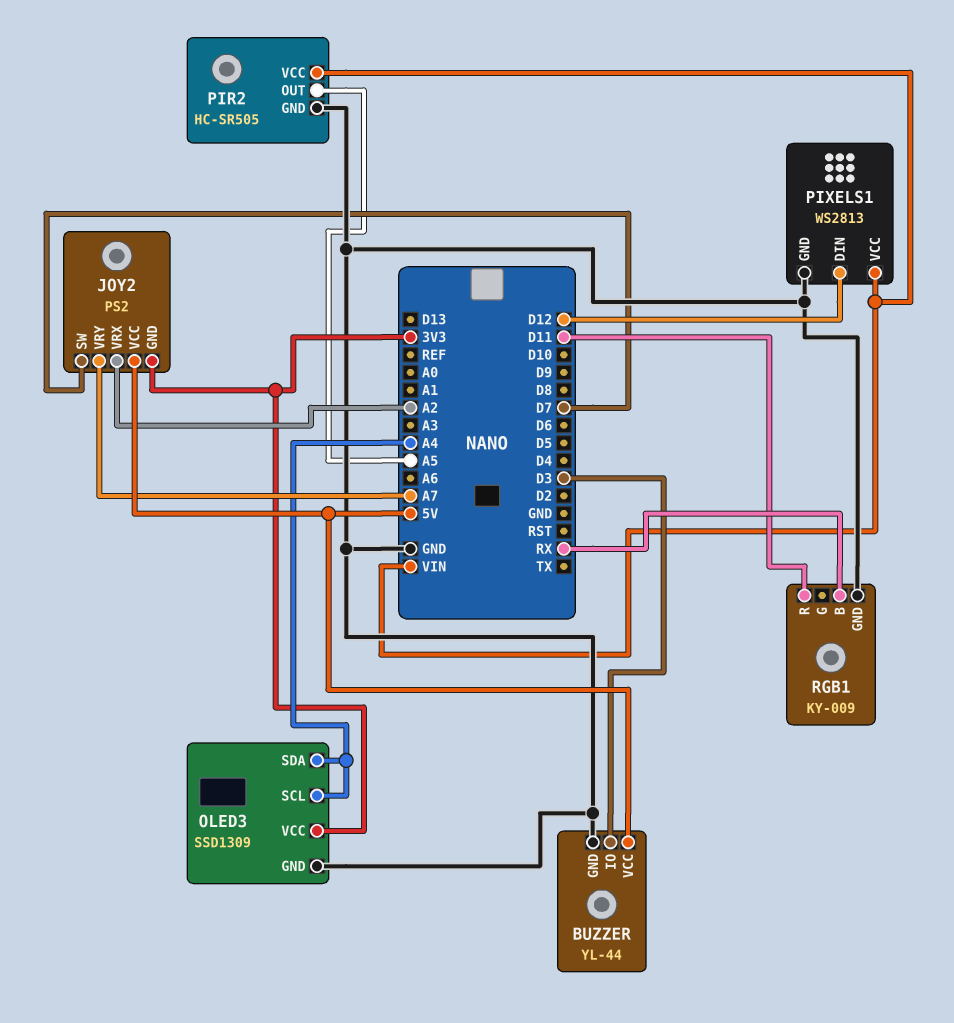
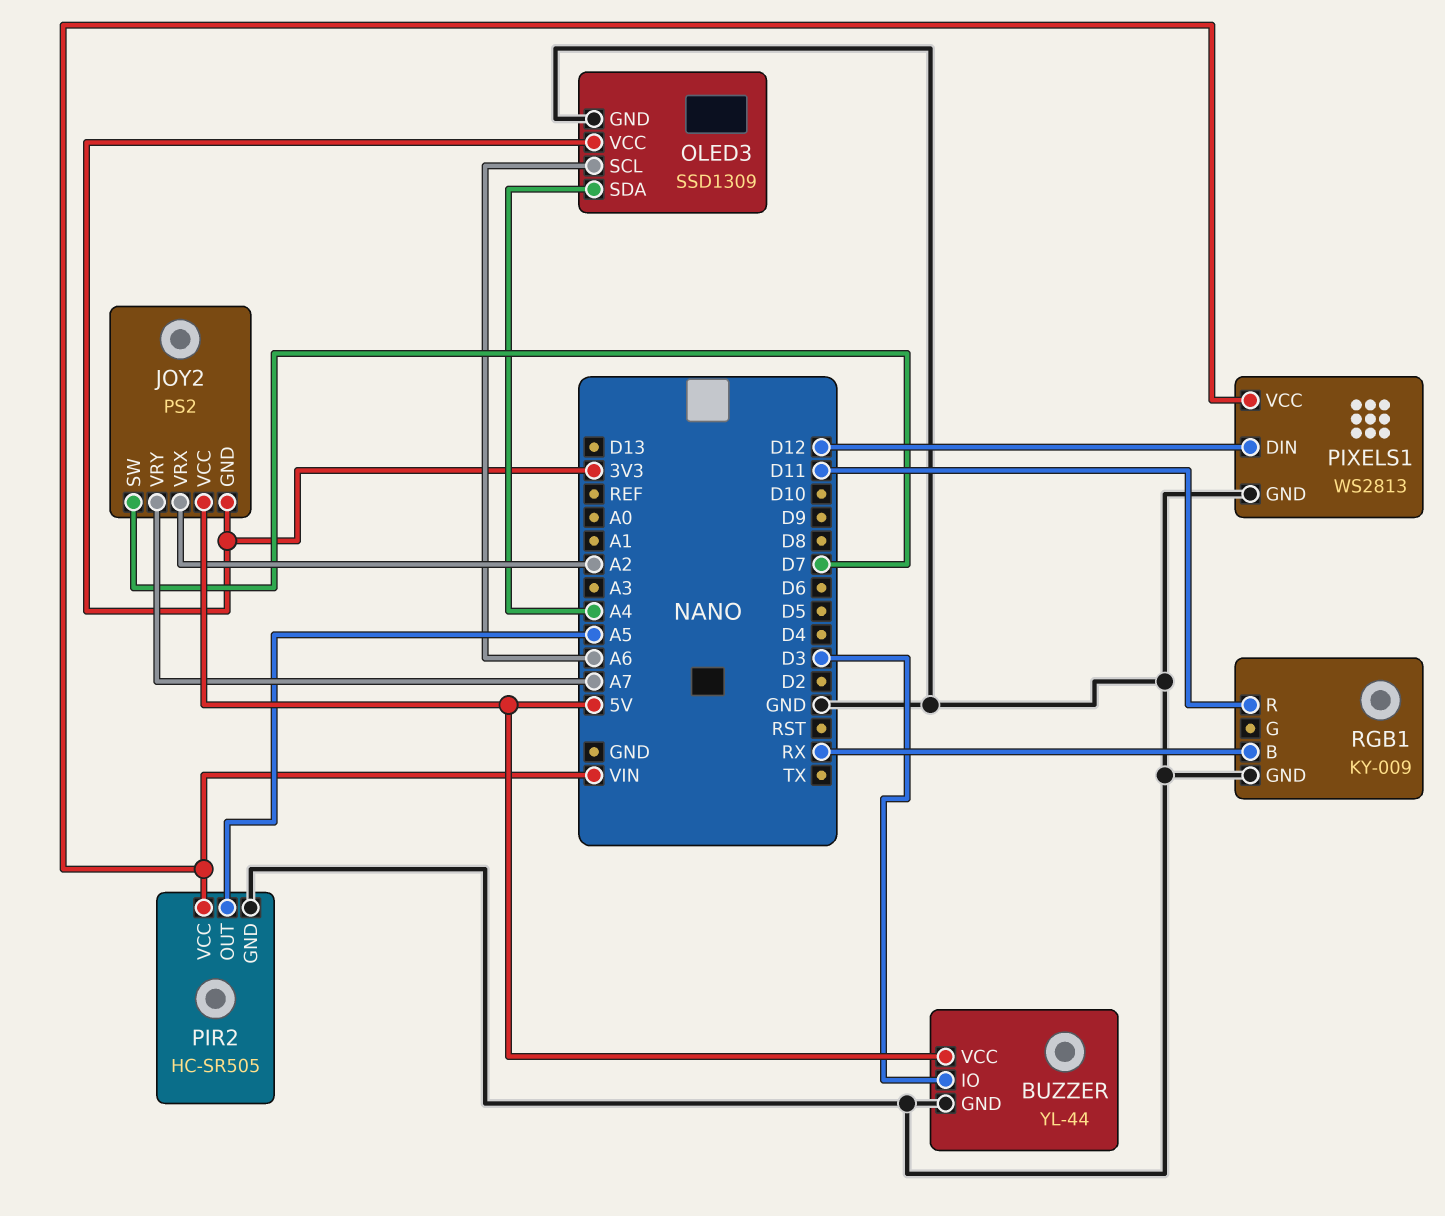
OLED3 pin SCL: A4 -> A6

